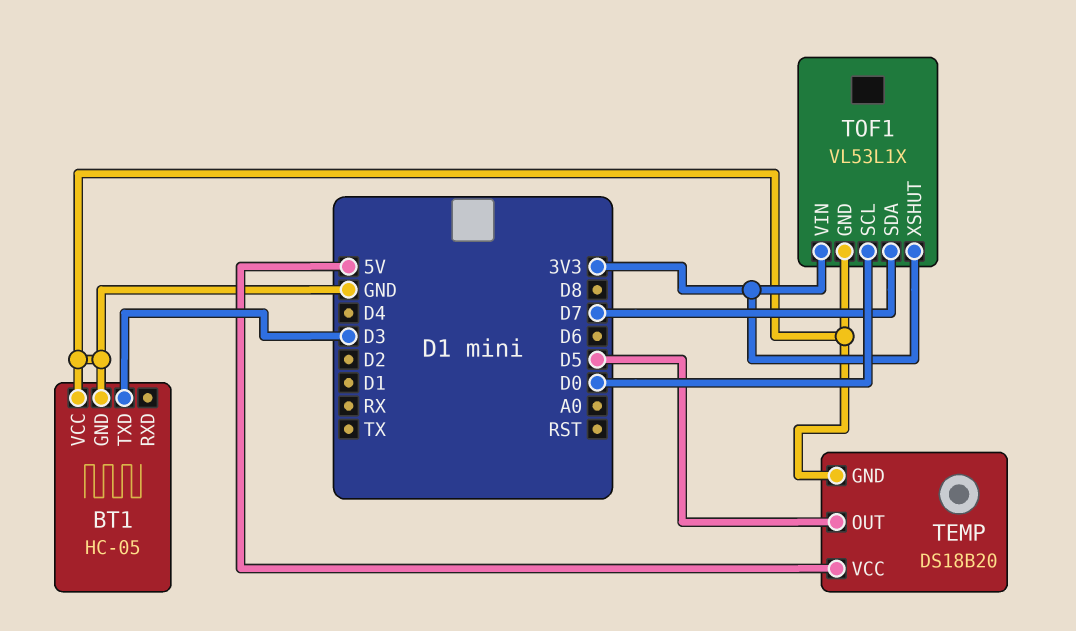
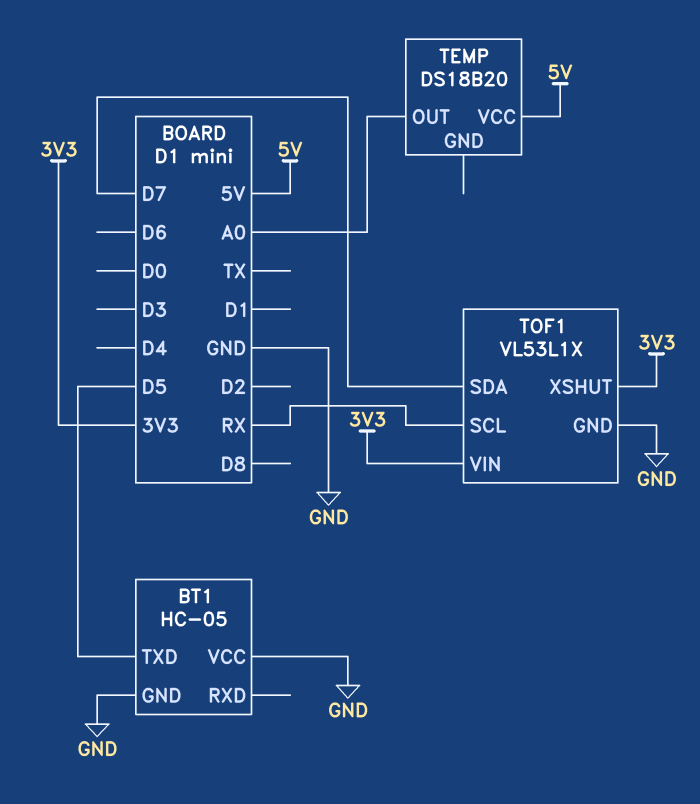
BT1 pin TXD: D3 -> D5
TEMP pin GND: GND -> none
TEMP pin OUT: D5 -> A0
TOF1 pin SCL: D0 -> RX

